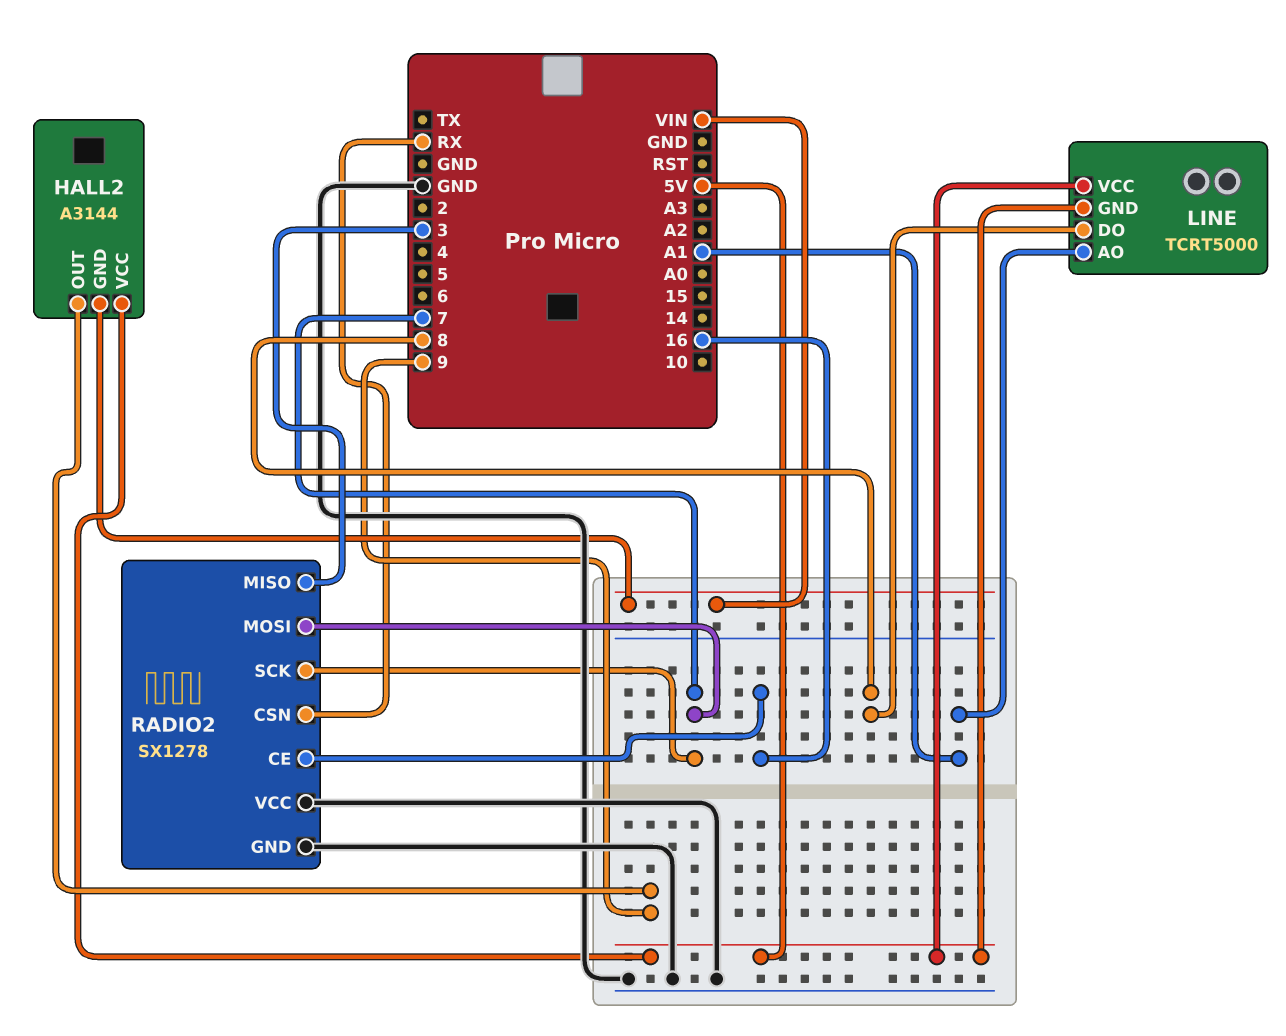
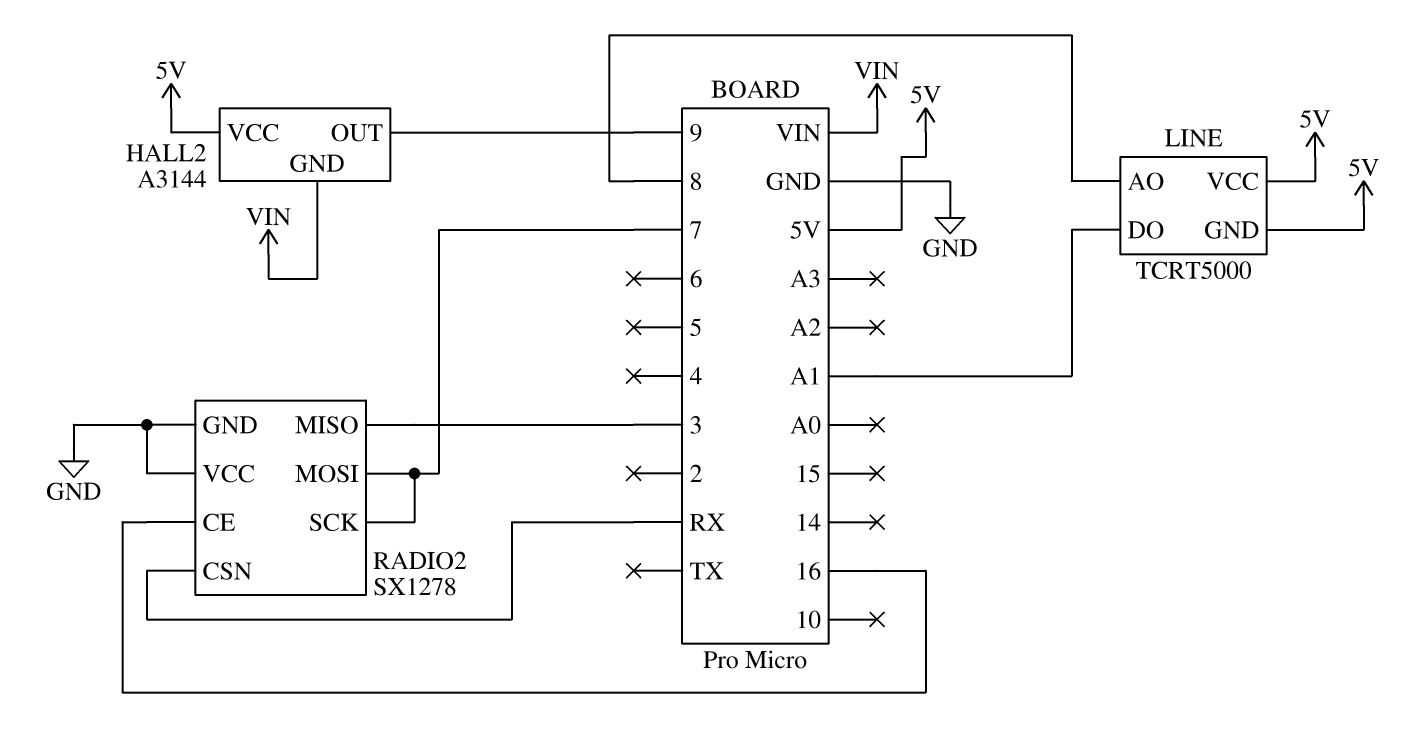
LINE pin AO: A1 -> 8
LINE pin DO: 8 -> A1

